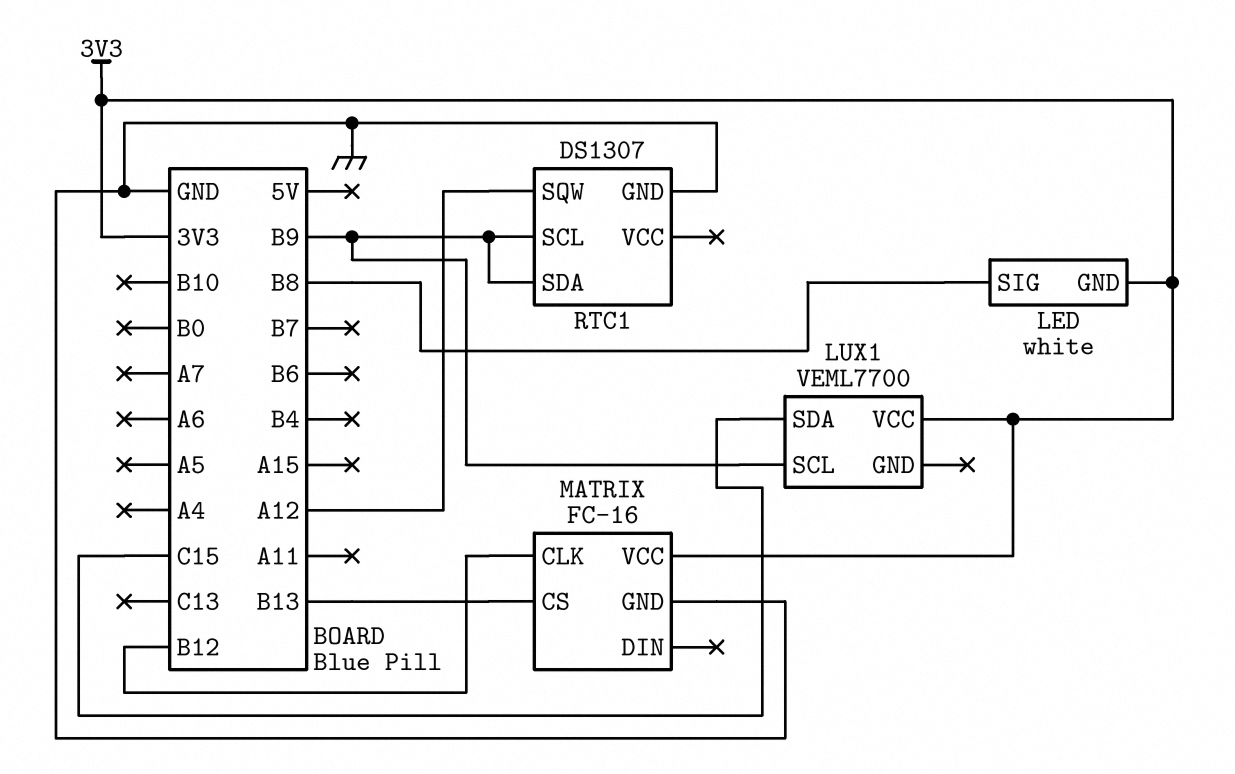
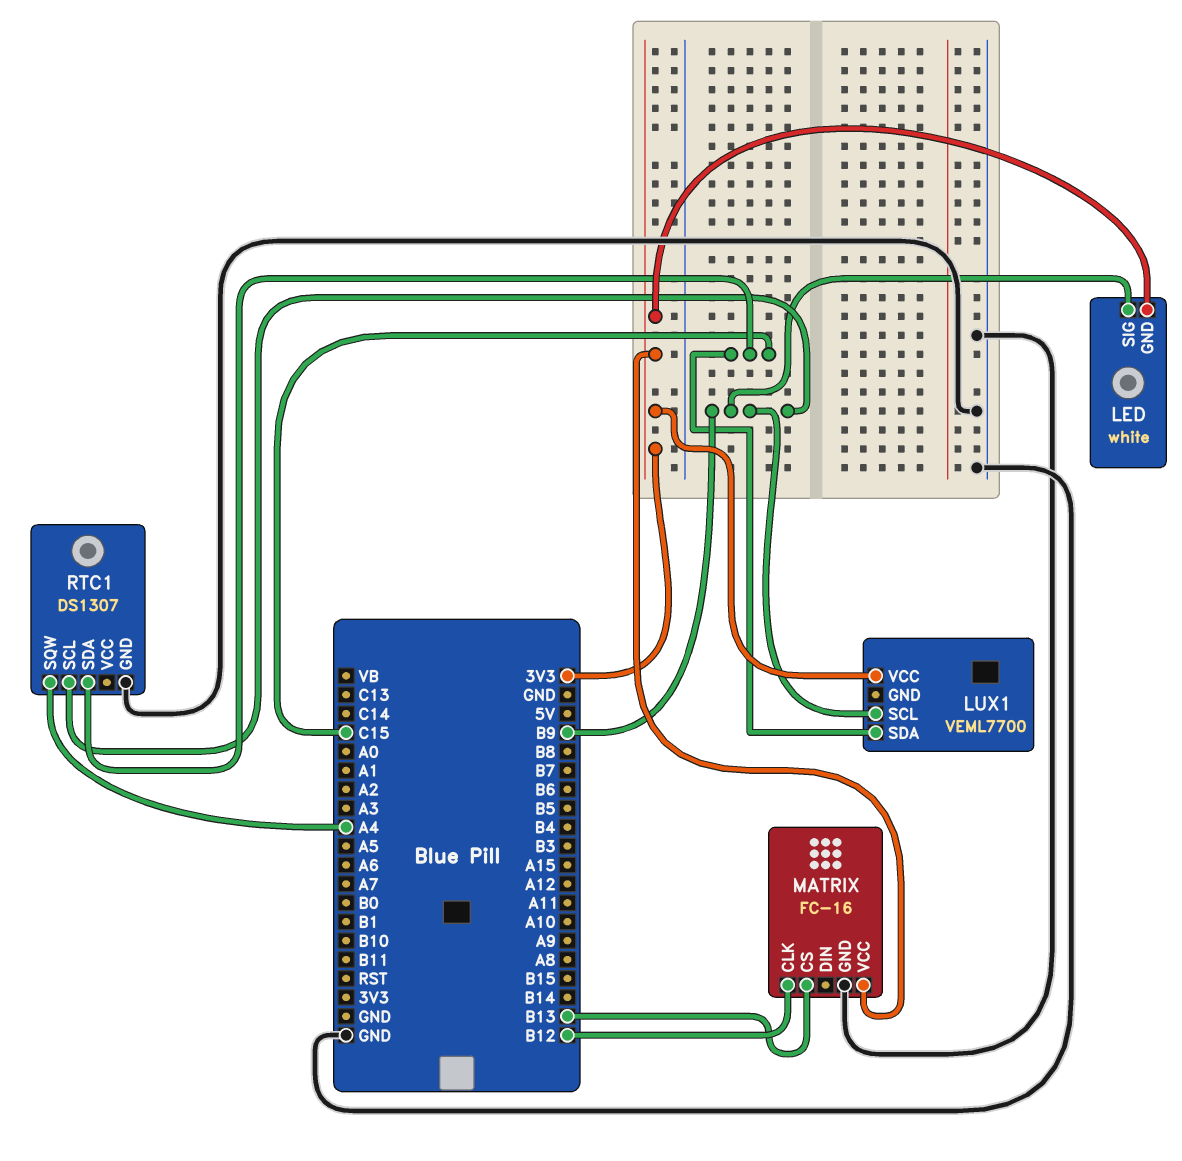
LED pin SIG: B8 -> B9
RTC1 pin SDA: B9 -> C15
RTC1 pin SQW: A12 -> A4

